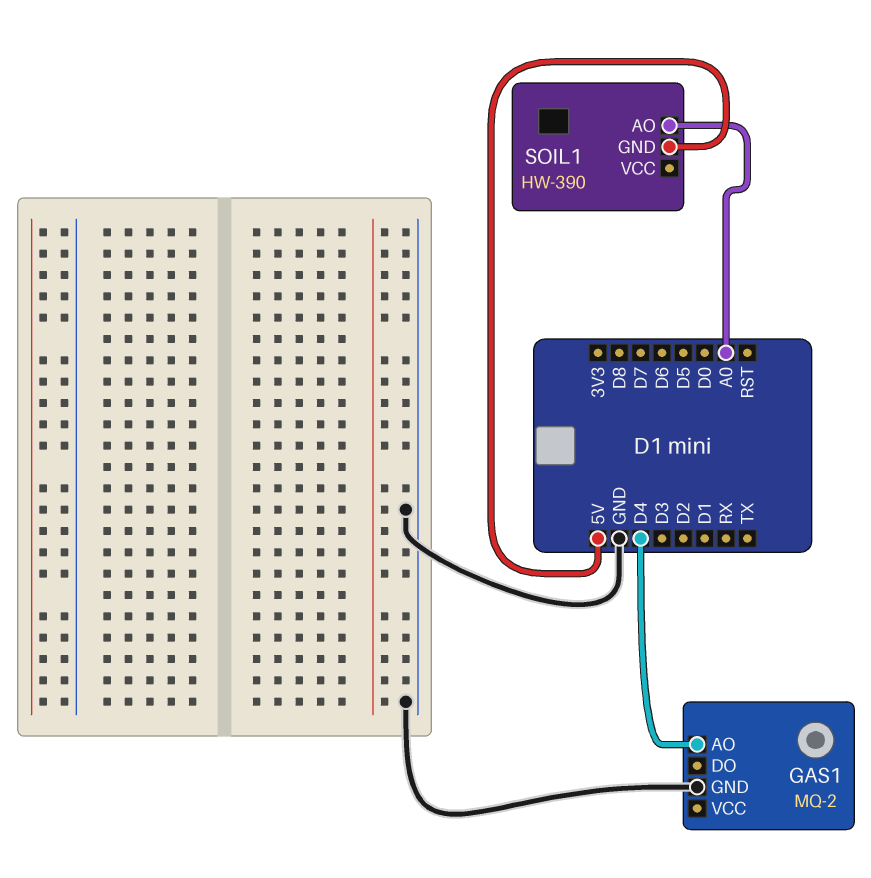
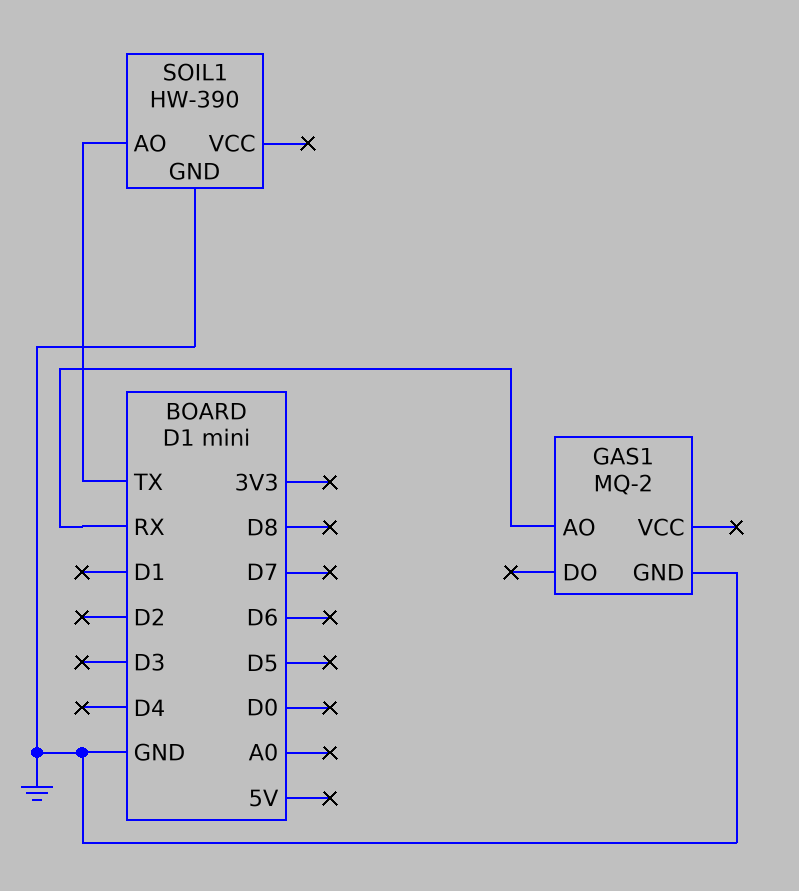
GAS1 pin AO: D4 -> RX
SOIL1 pin AO: A0 -> TX
SOIL1 pin GND: 5V -> GND

